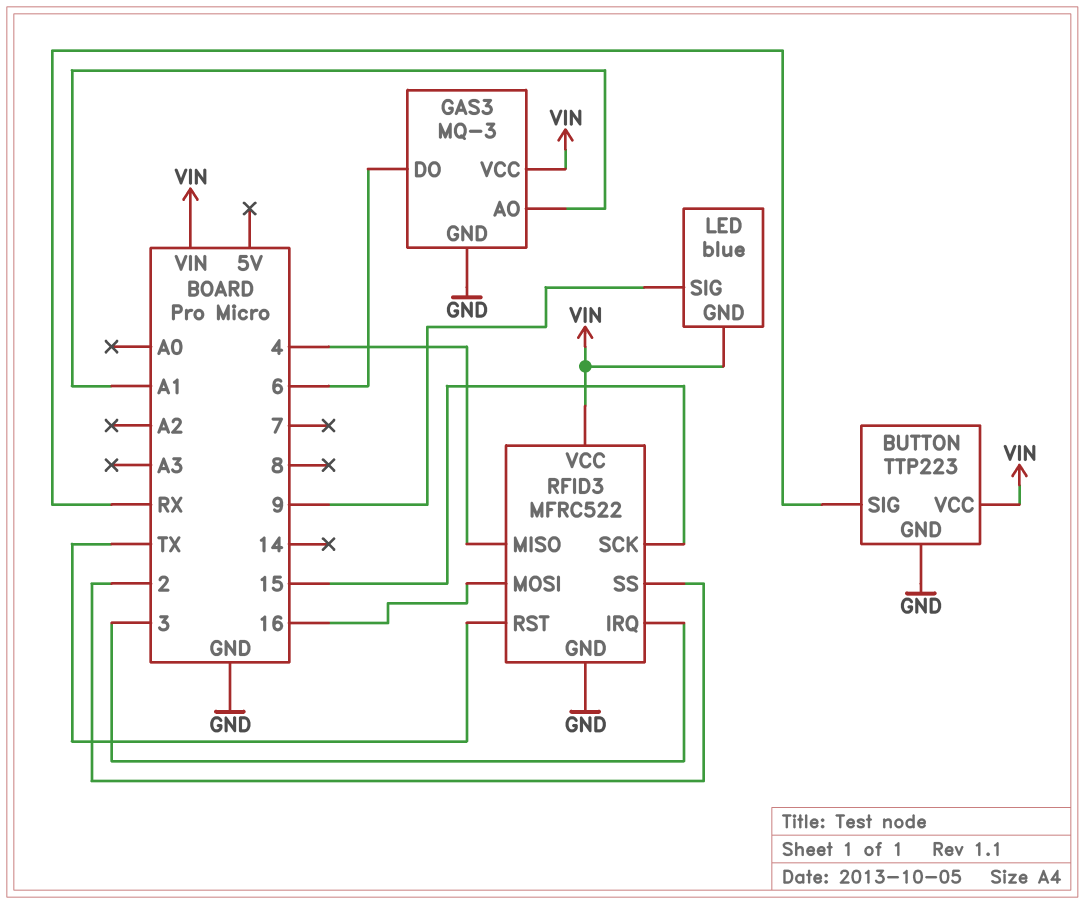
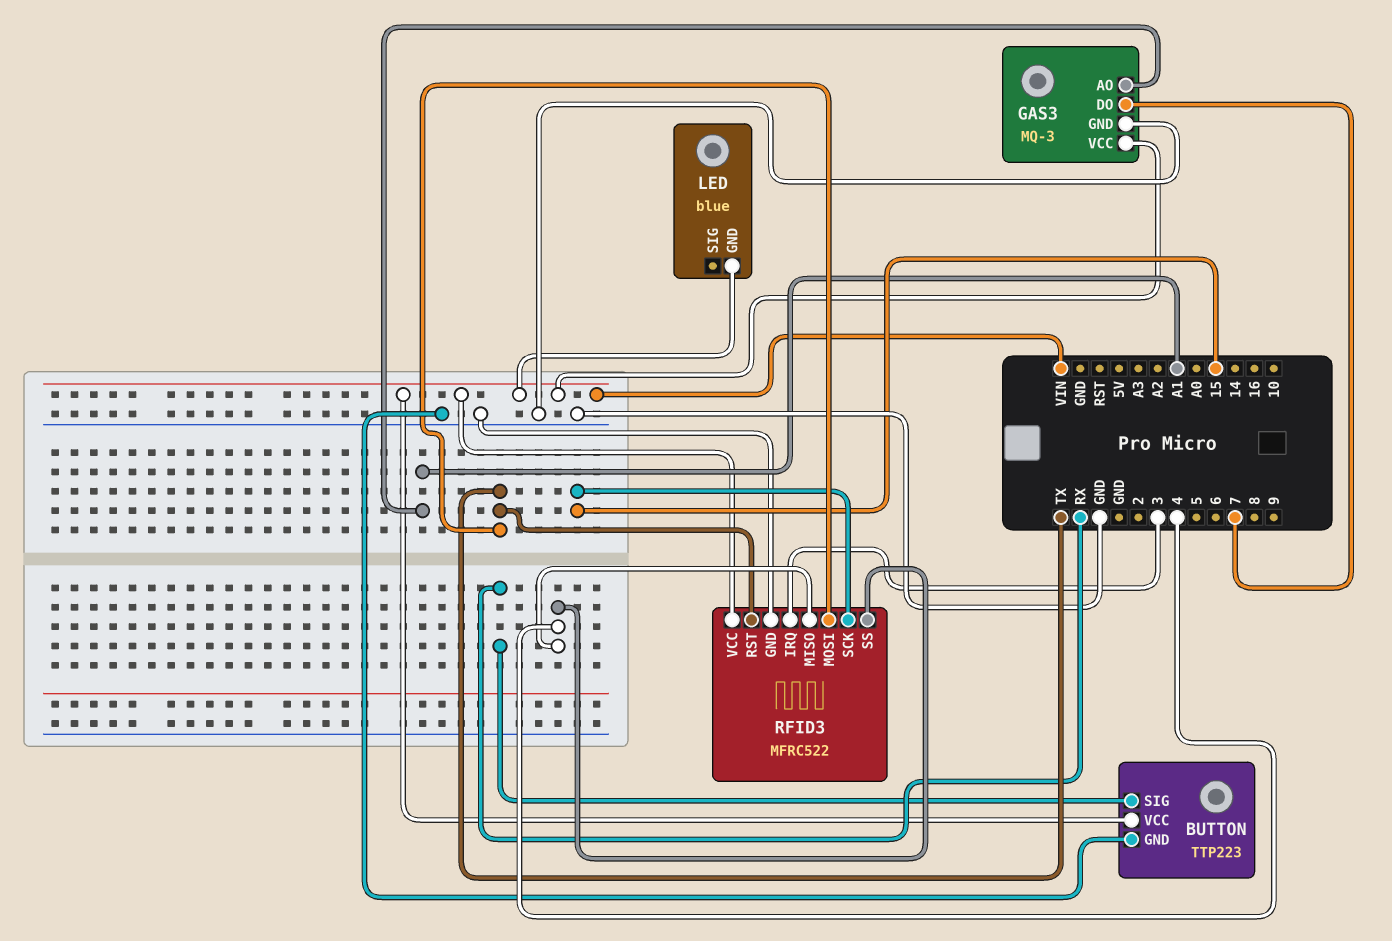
GAS3 pin DO: 6 -> 7
LED pin SIG: 9 -> none
RFID3 pin MOSI: 16 -> TX
RFID3 pin SS: 2 -> 4

